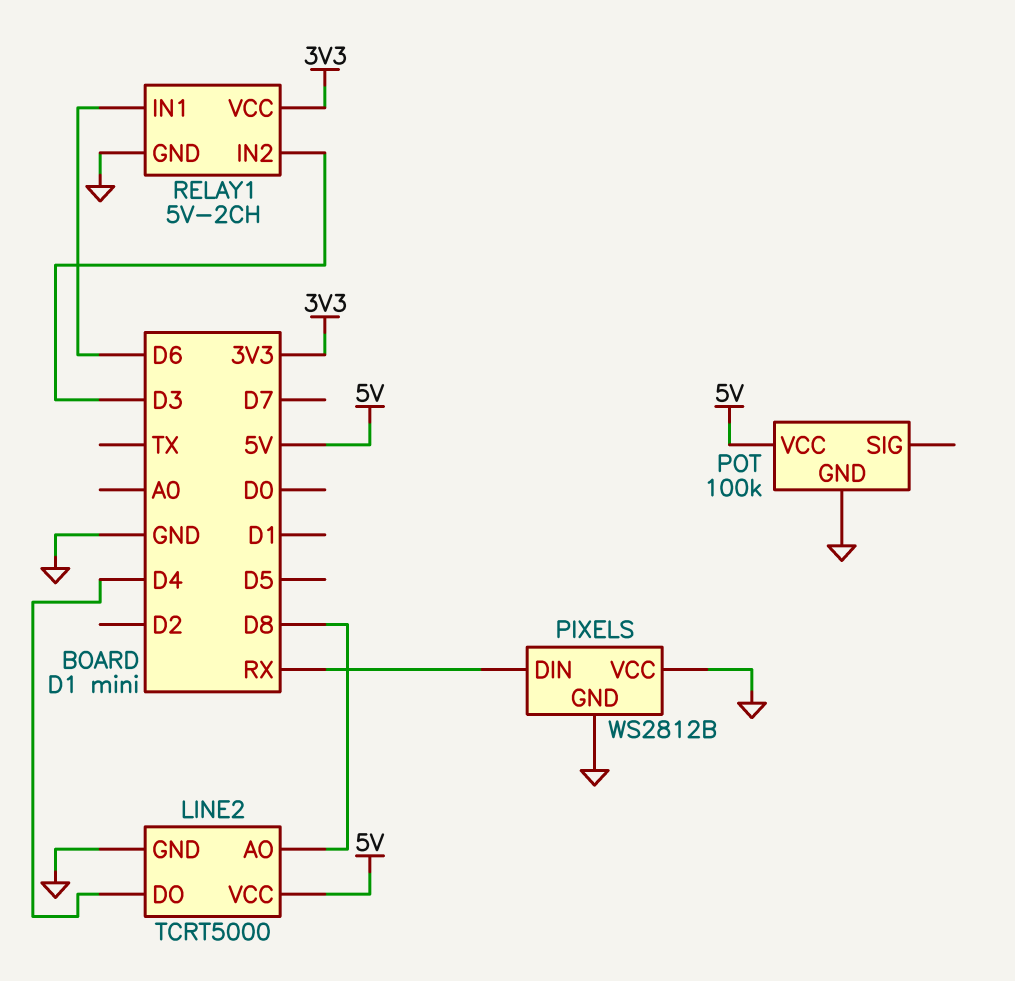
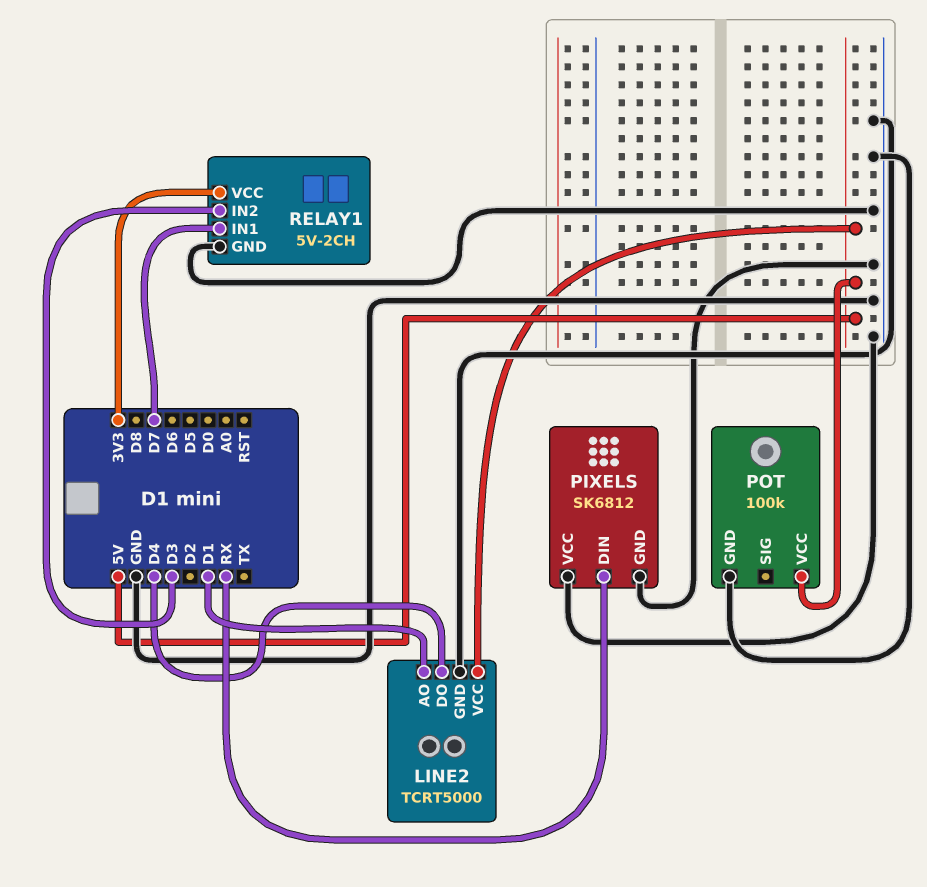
LINE2 pin AO: D8 -> D1
PIXELS: WS2812B -> SK6812
RELAY1 pin IN1: D6 -> D7

